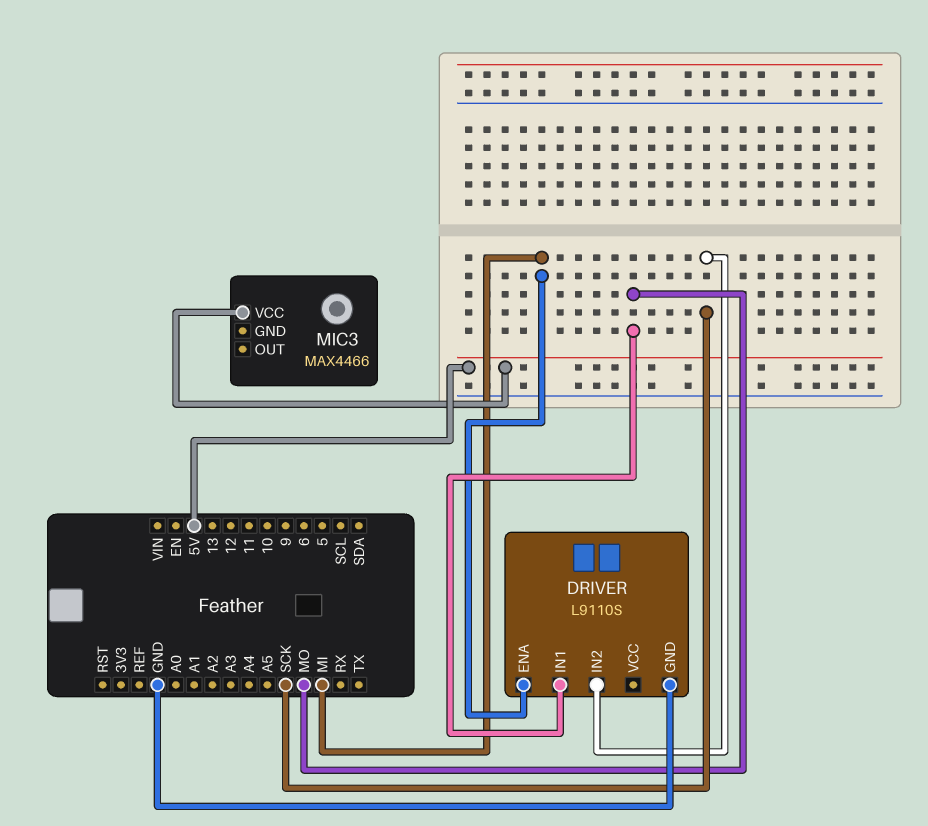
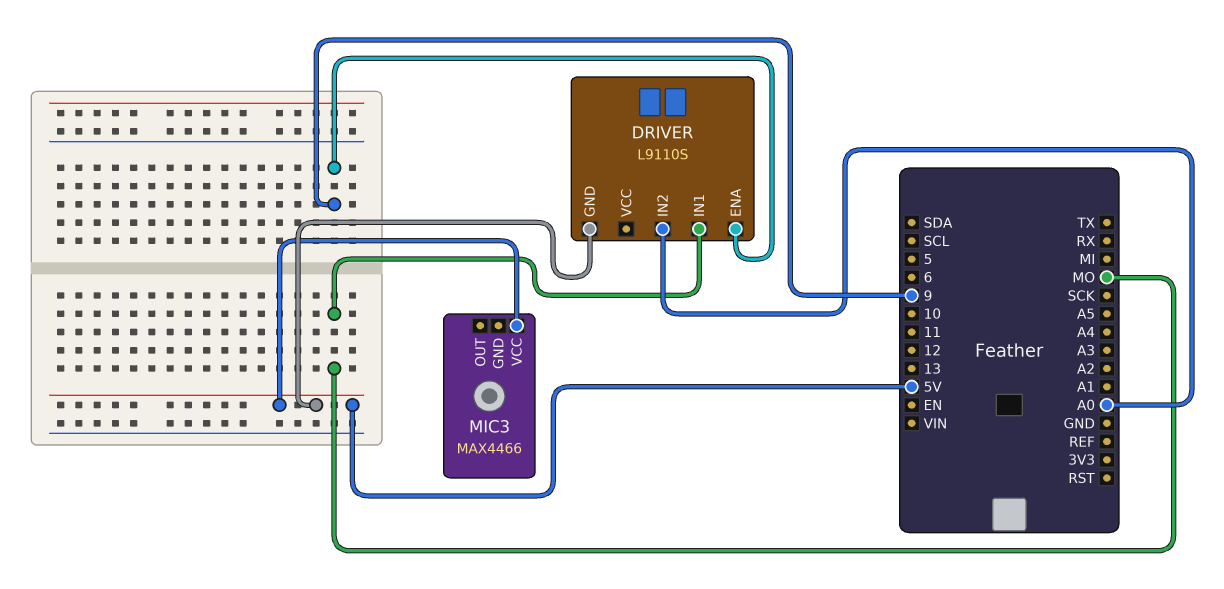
DRIVER pin ENA: MI -> 9
DRIVER pin GND: GND -> 5V
DRIVER pin IN2: SCK -> A0

